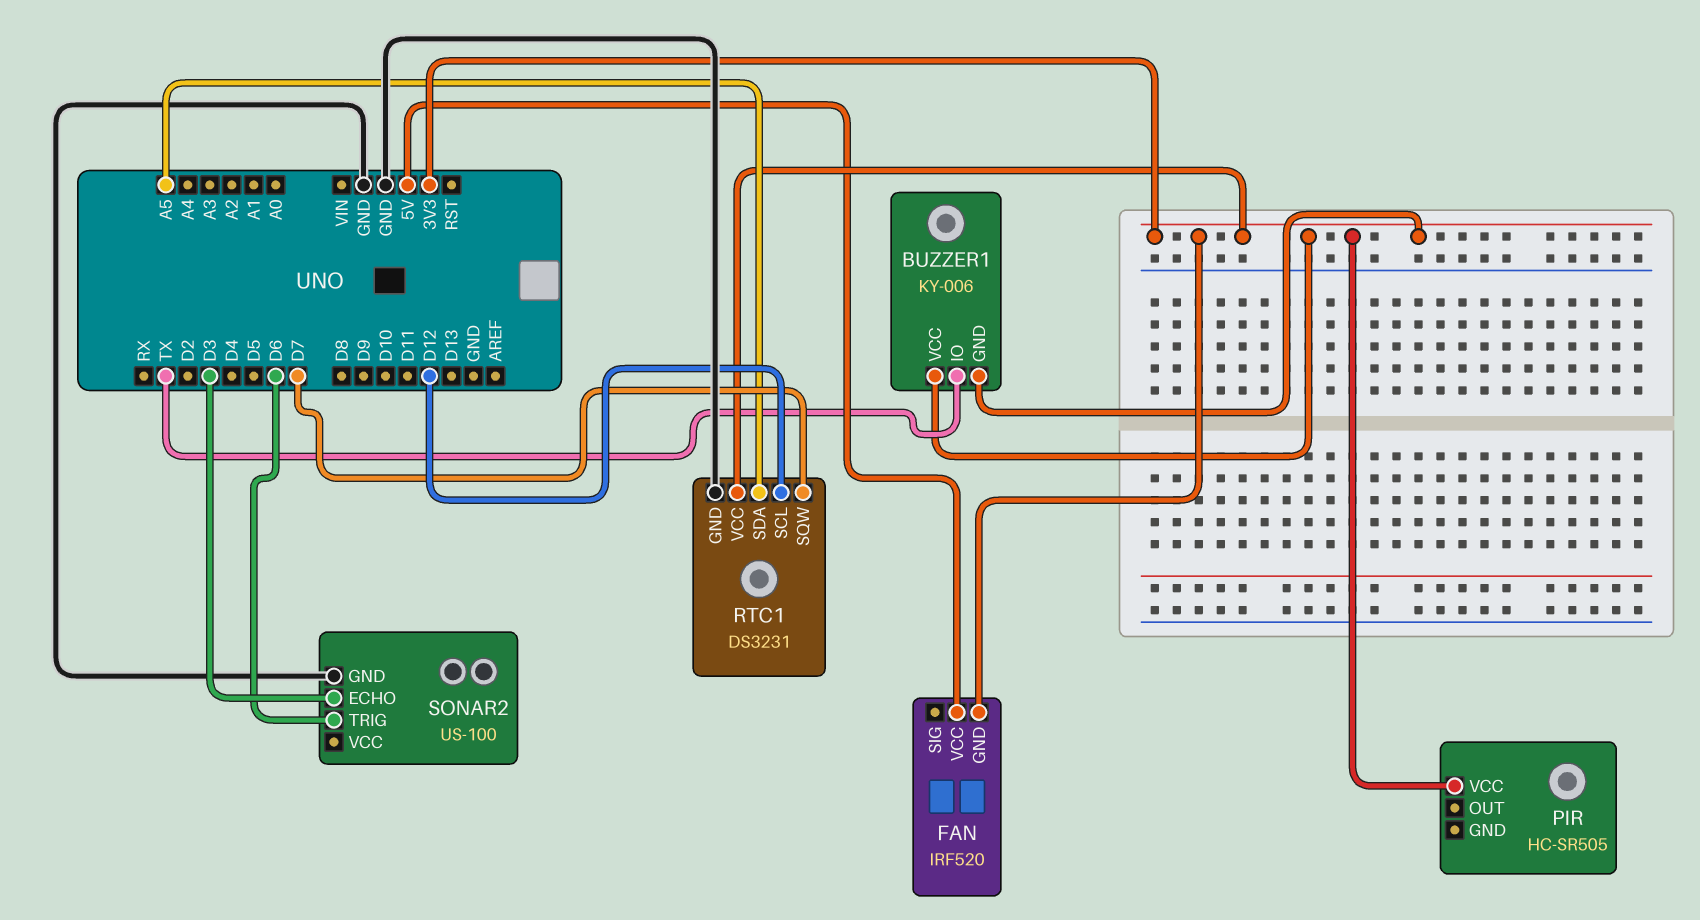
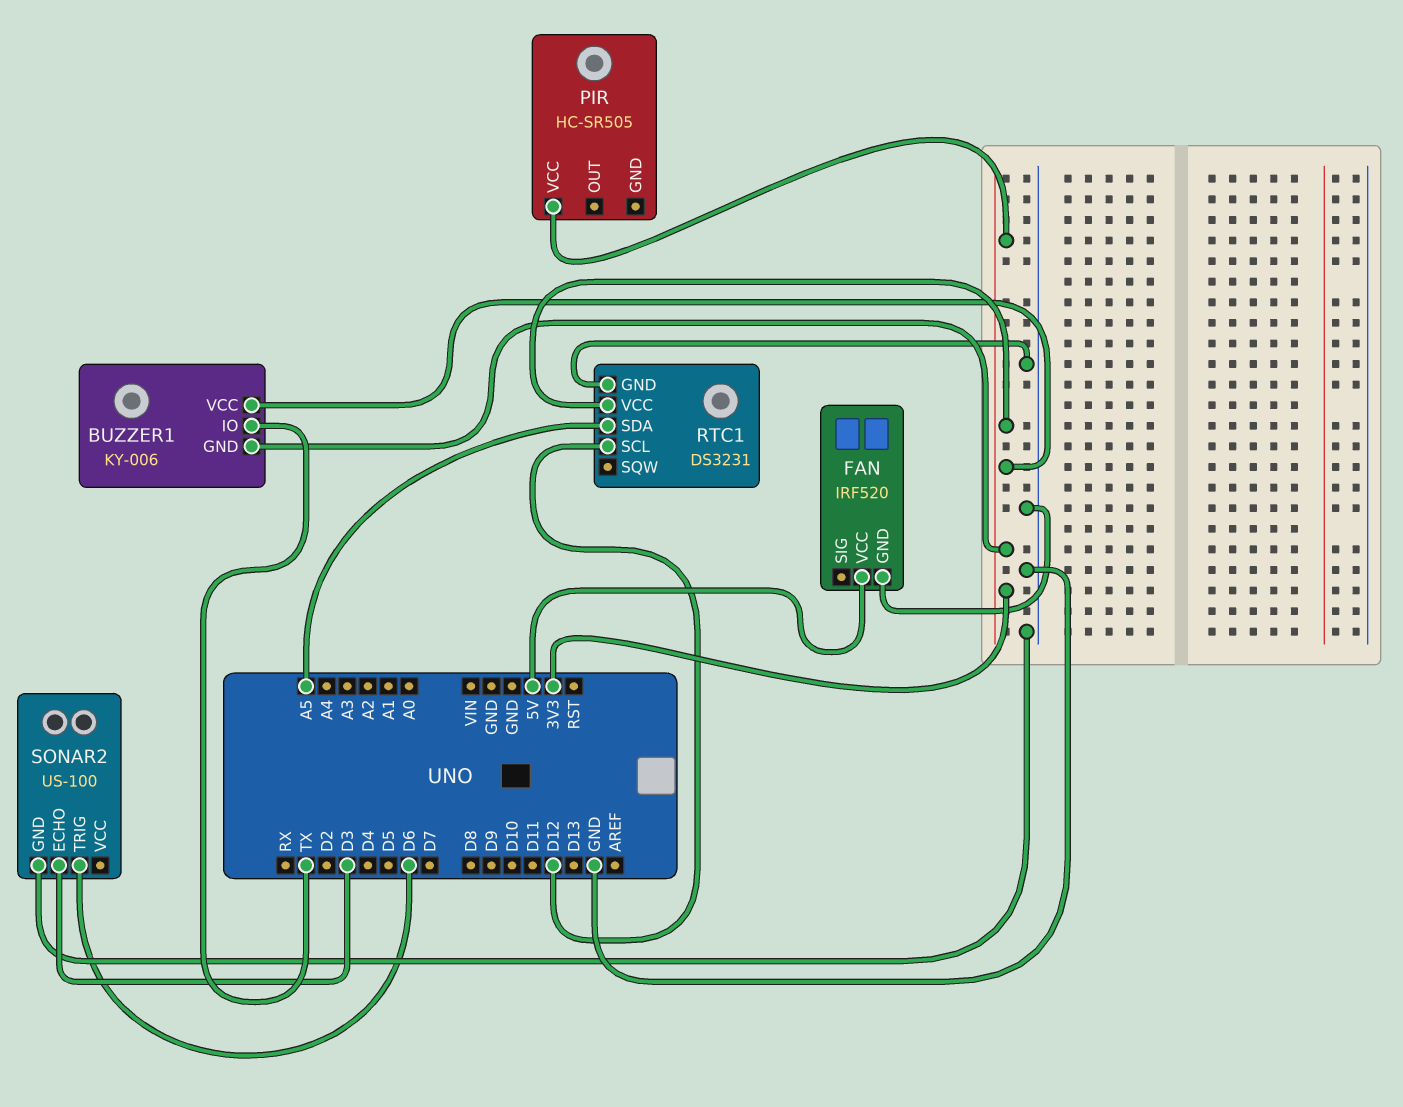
FAN pin GND: 3V3 -> GND
RTC1 pin SQW: D7 -> none

